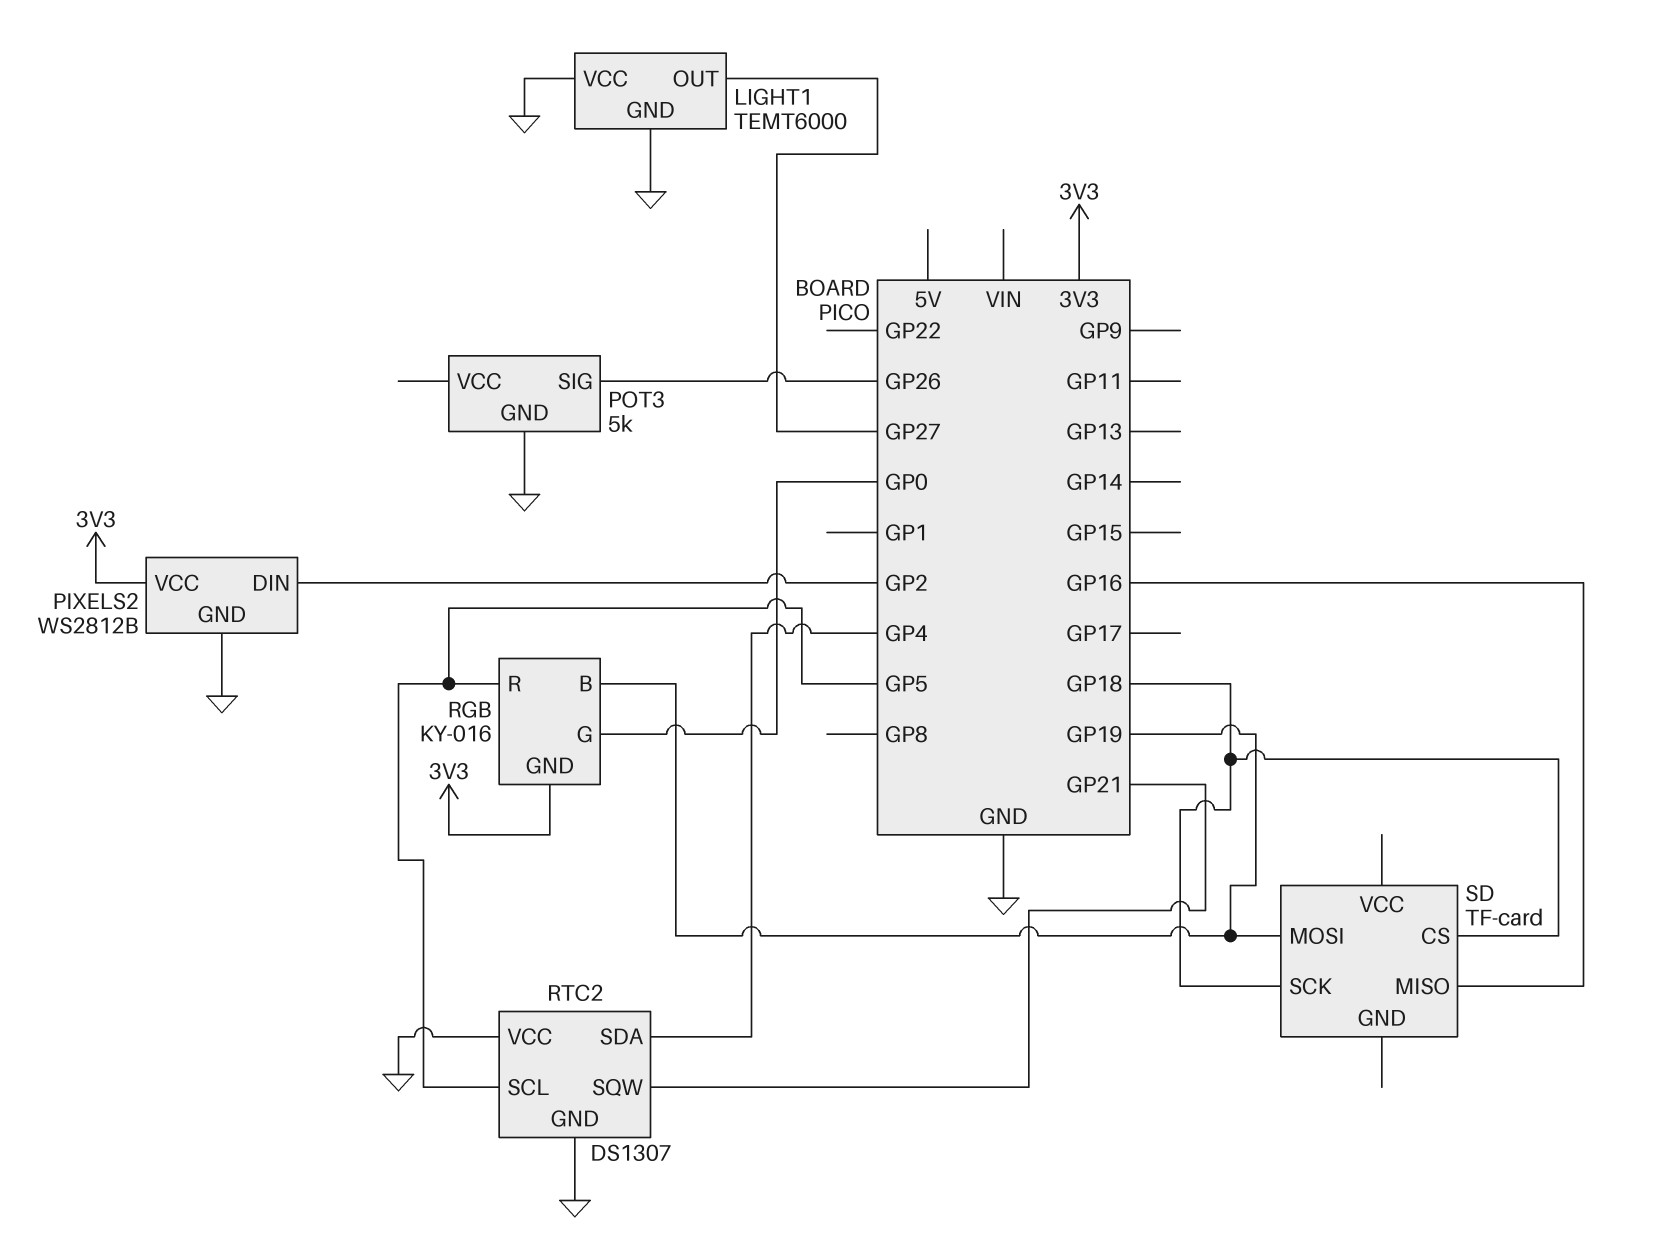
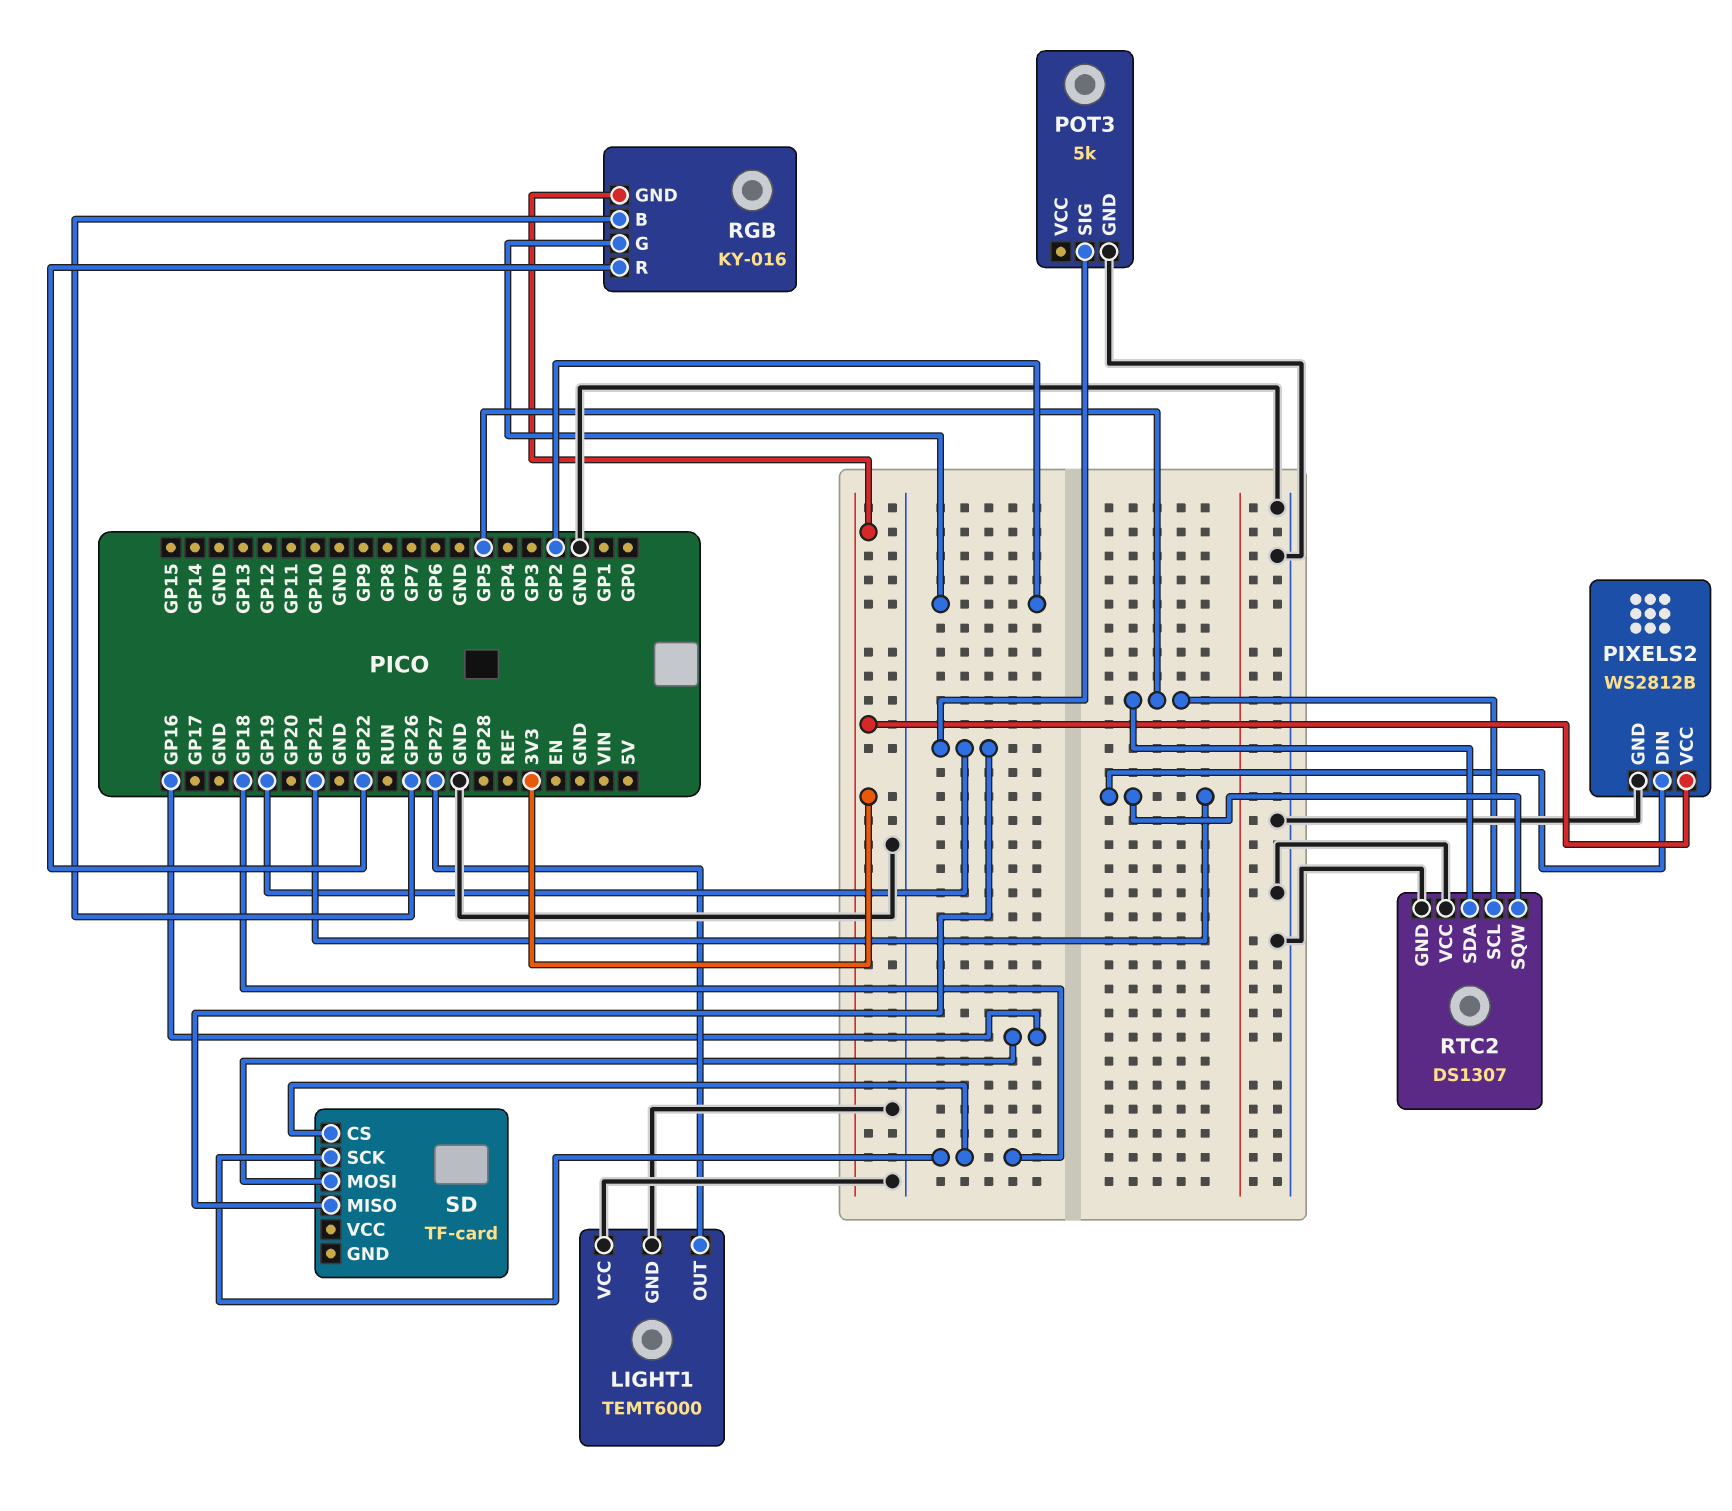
PIXELS2 pin DIN: GP2 -> GP21
POT3 pin SIG: GP26 -> GP19
RGB pin B: GP19 -> GP26
RGB pin G: GP0 -> GP2
RGB pin R: GP5 -> GP22
RTC2 pin SDA: GP4 -> GP5
SD pin MISO: GP16 -> GP19
SD pin MOSI: GP19 -> GP16

